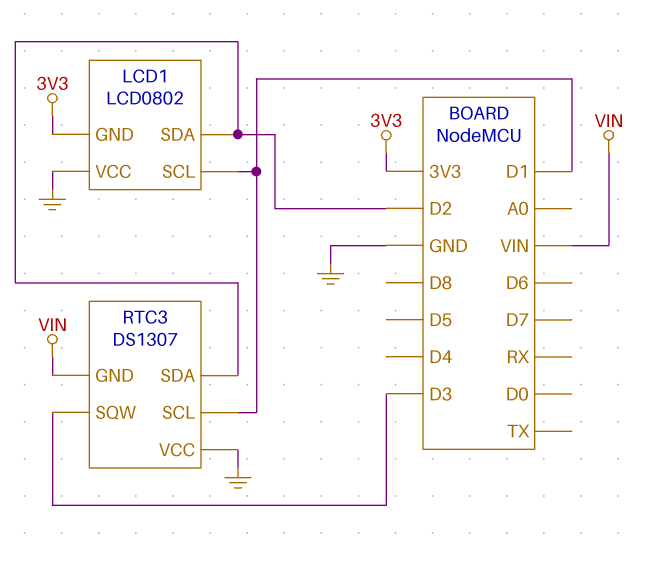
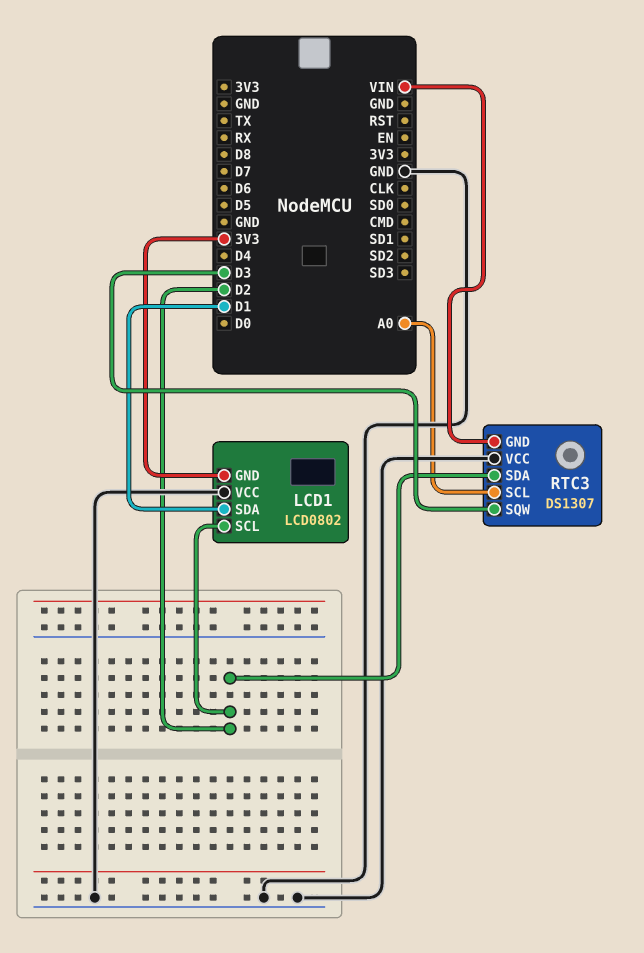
LCD1 pin SCL: D1 -> D2
LCD1 pin SDA: D2 -> D1
RTC3 pin SCL: D1 -> A0

